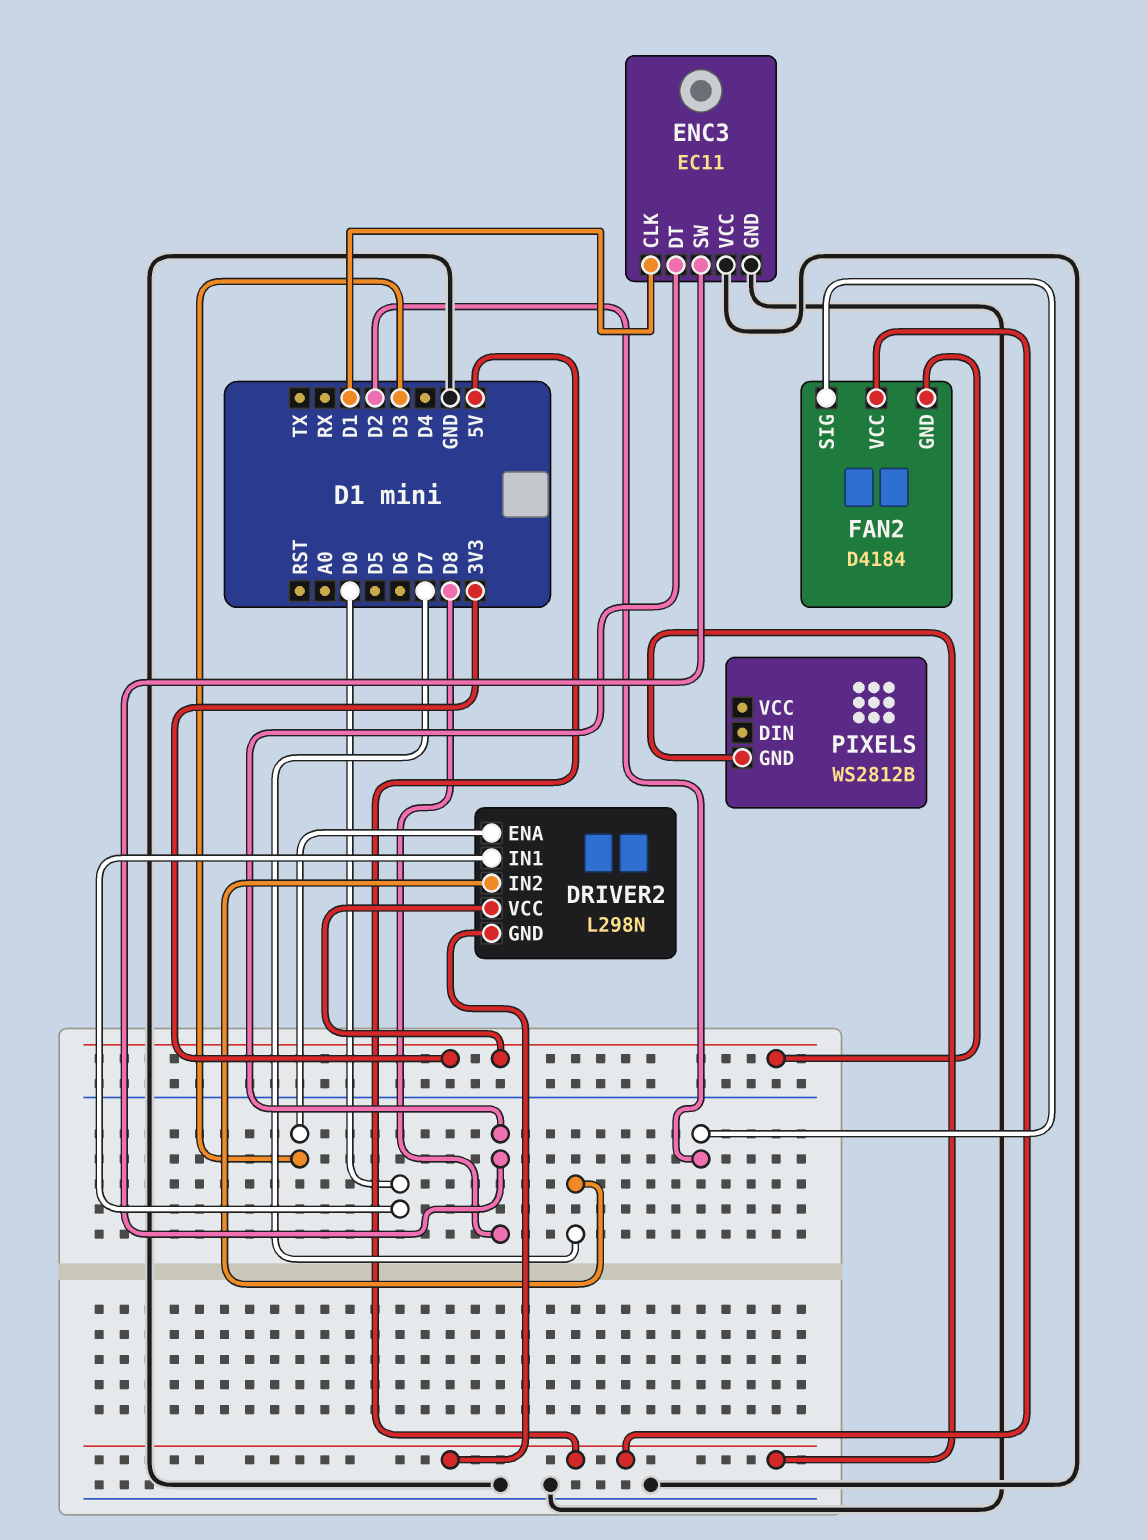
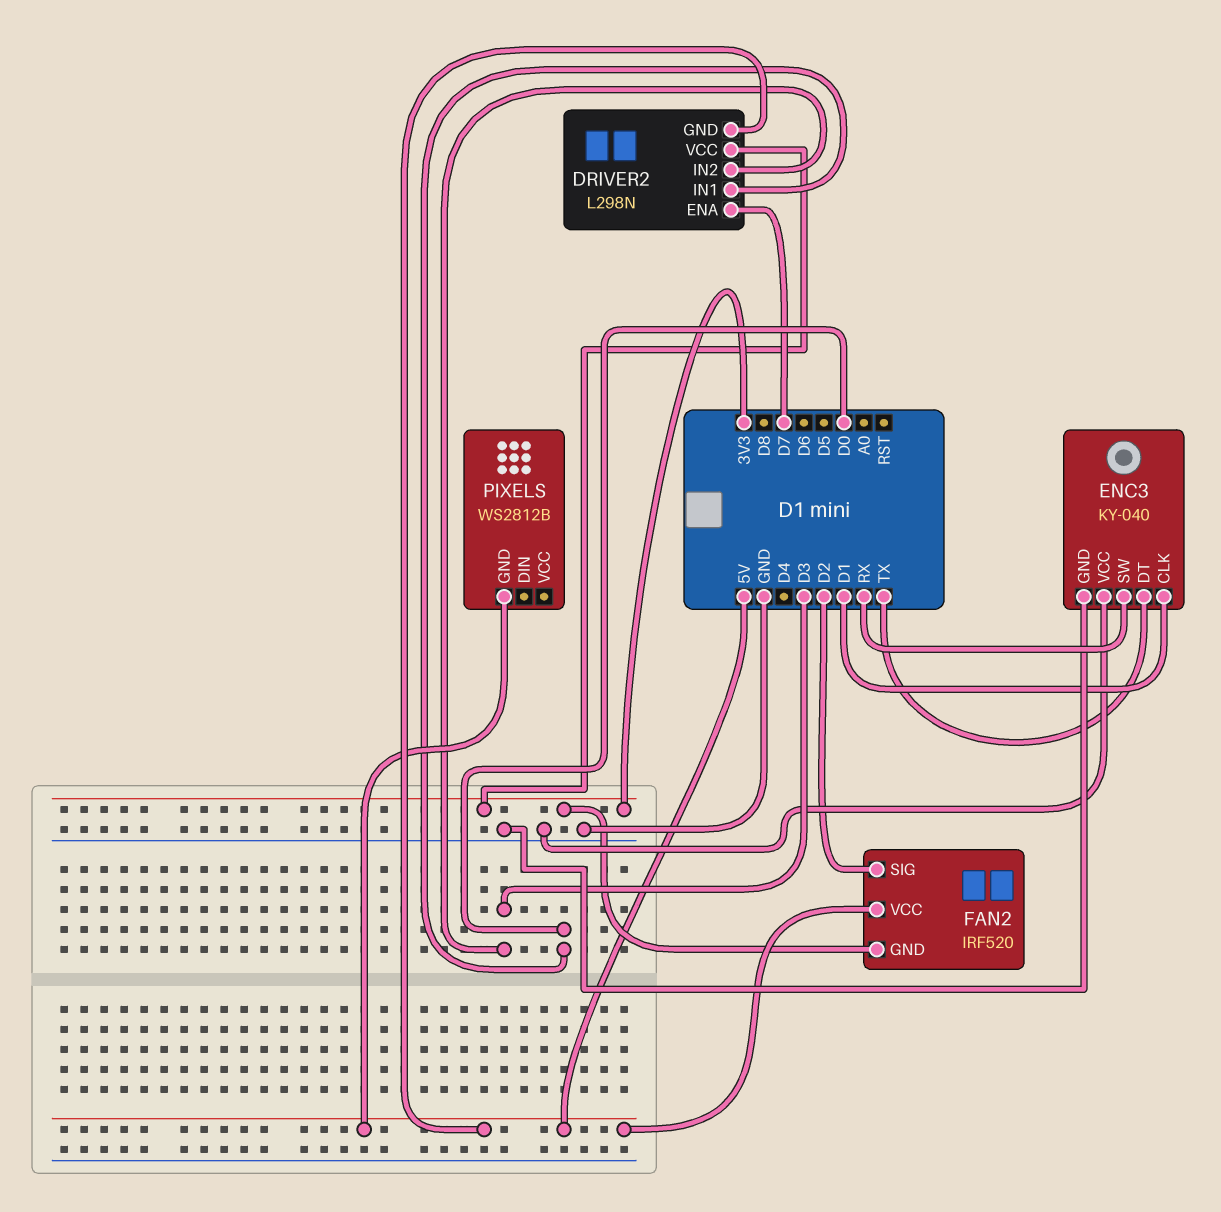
DRIVER2 pin ENA: D3 -> D7
DRIVER2 pin IN2: D7 -> D3
ENC3: EC11 -> KY-040
ENC3 pin DT: D8 -> TX
ENC3 pin SW: D8 -> RX
FAN2: D4184 -> IRF520

